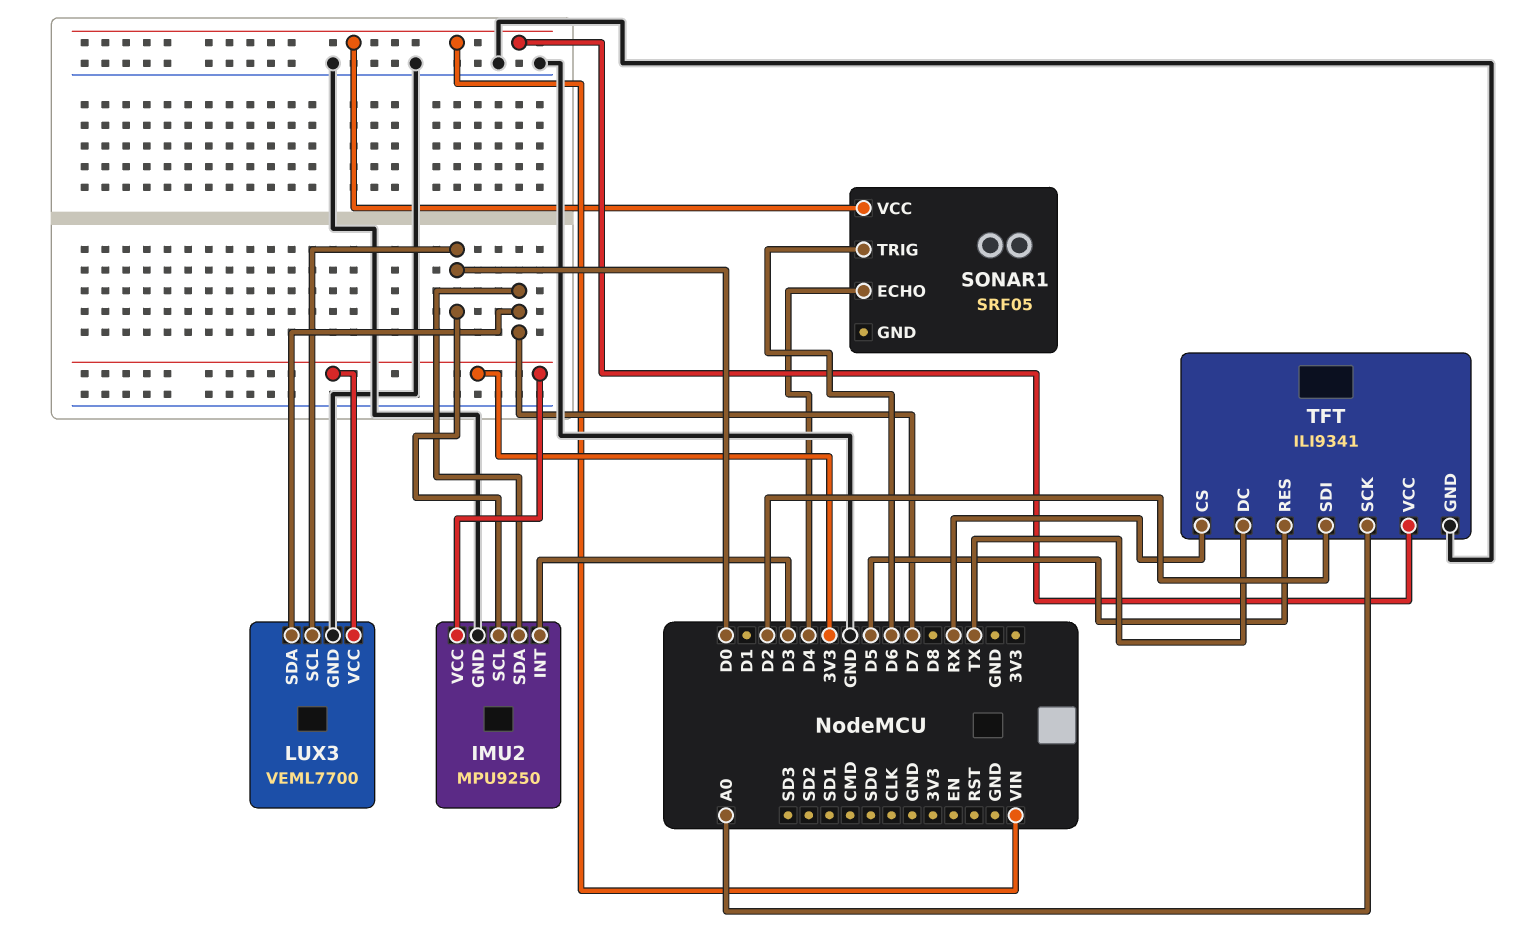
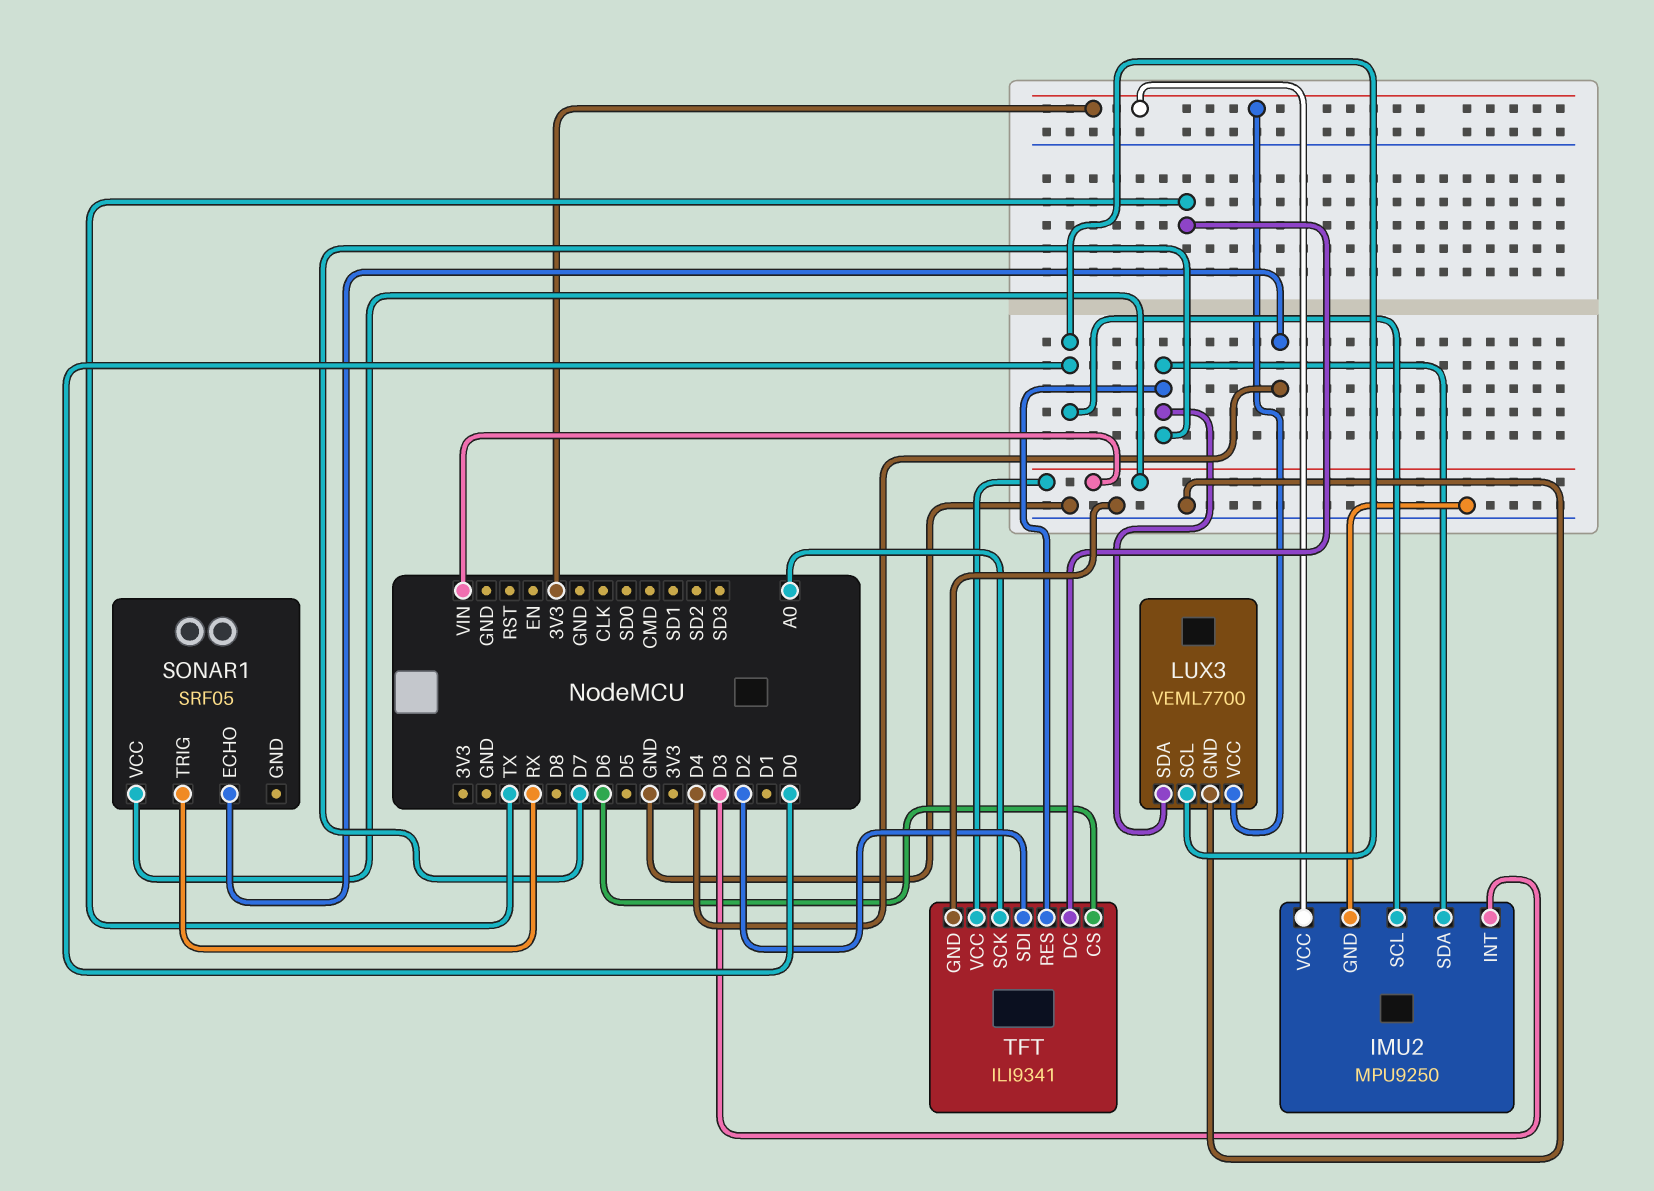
SONAR1 pin TRIG: D6 -> RX
TFT pin CS: RX -> D6
TFT pin RES: D5 -> D7

